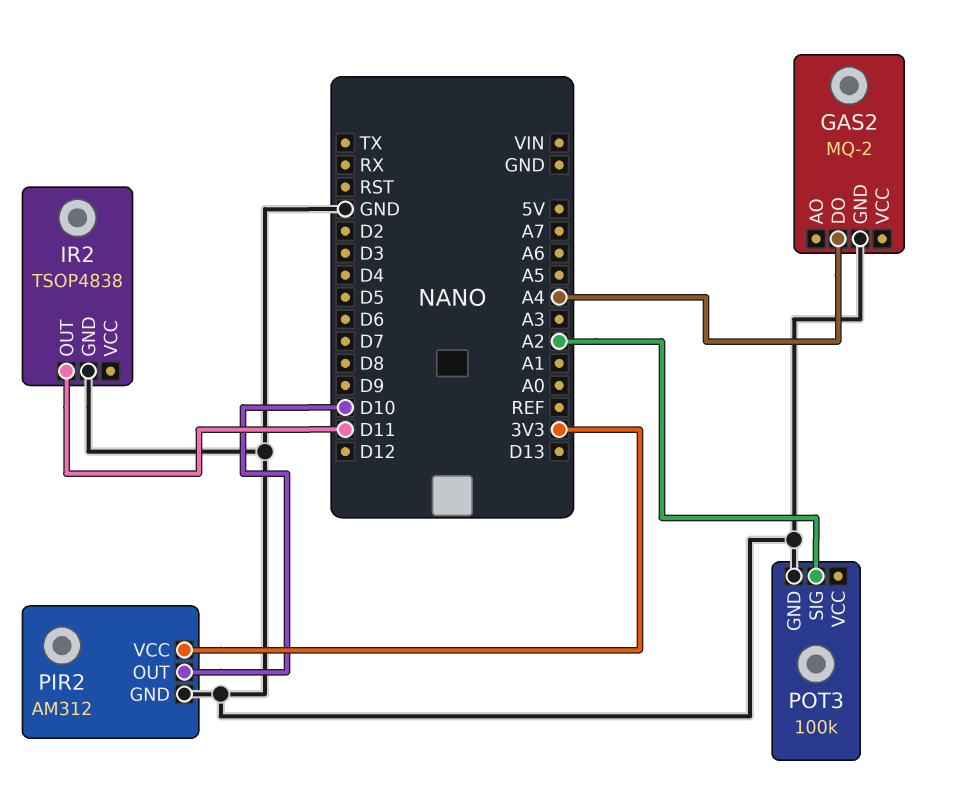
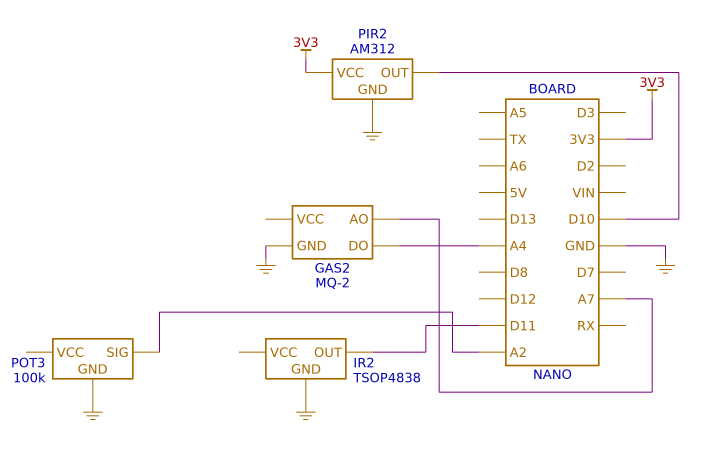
GAS2 pin AO: none -> A7

